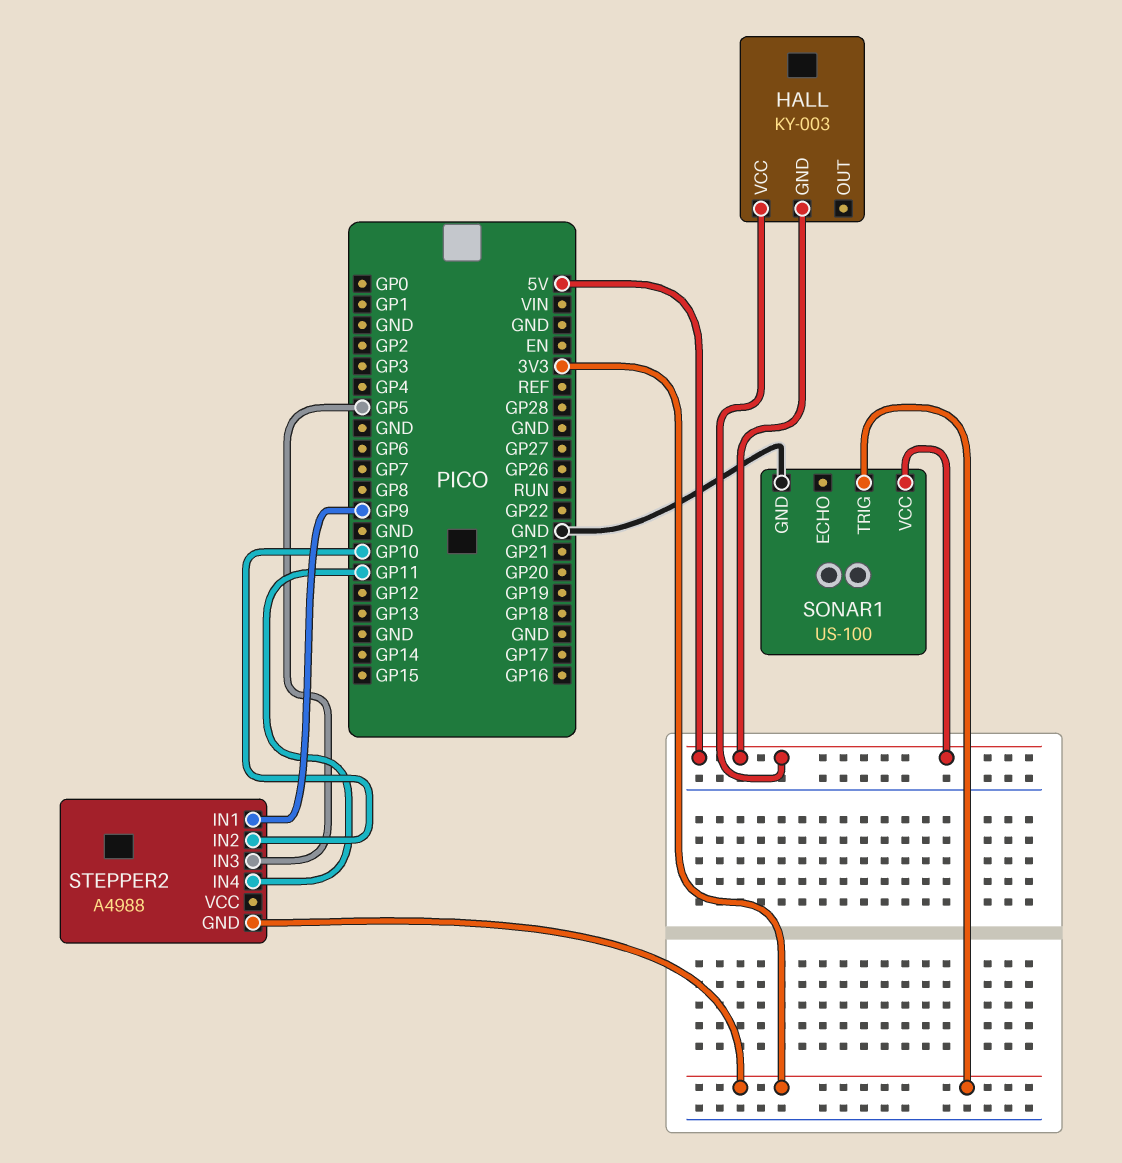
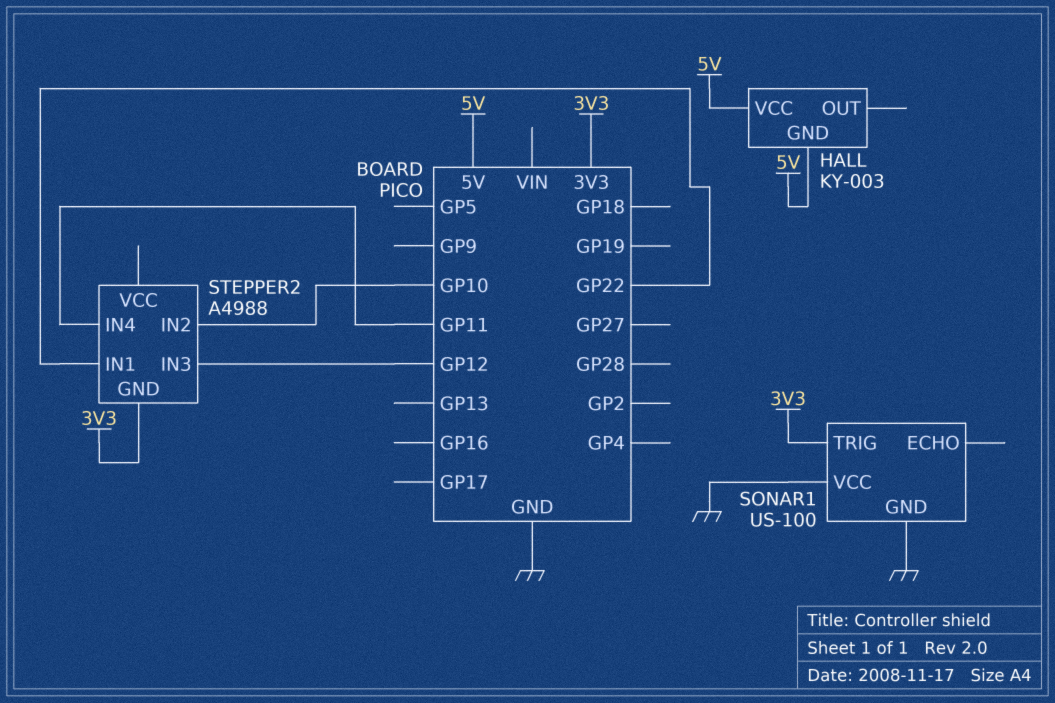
SONAR1 pin VCC: 5V -> GND
STEPPER2 pin IN1: GP9 -> GP22
STEPPER2 pin IN3: GP5 -> GP12

